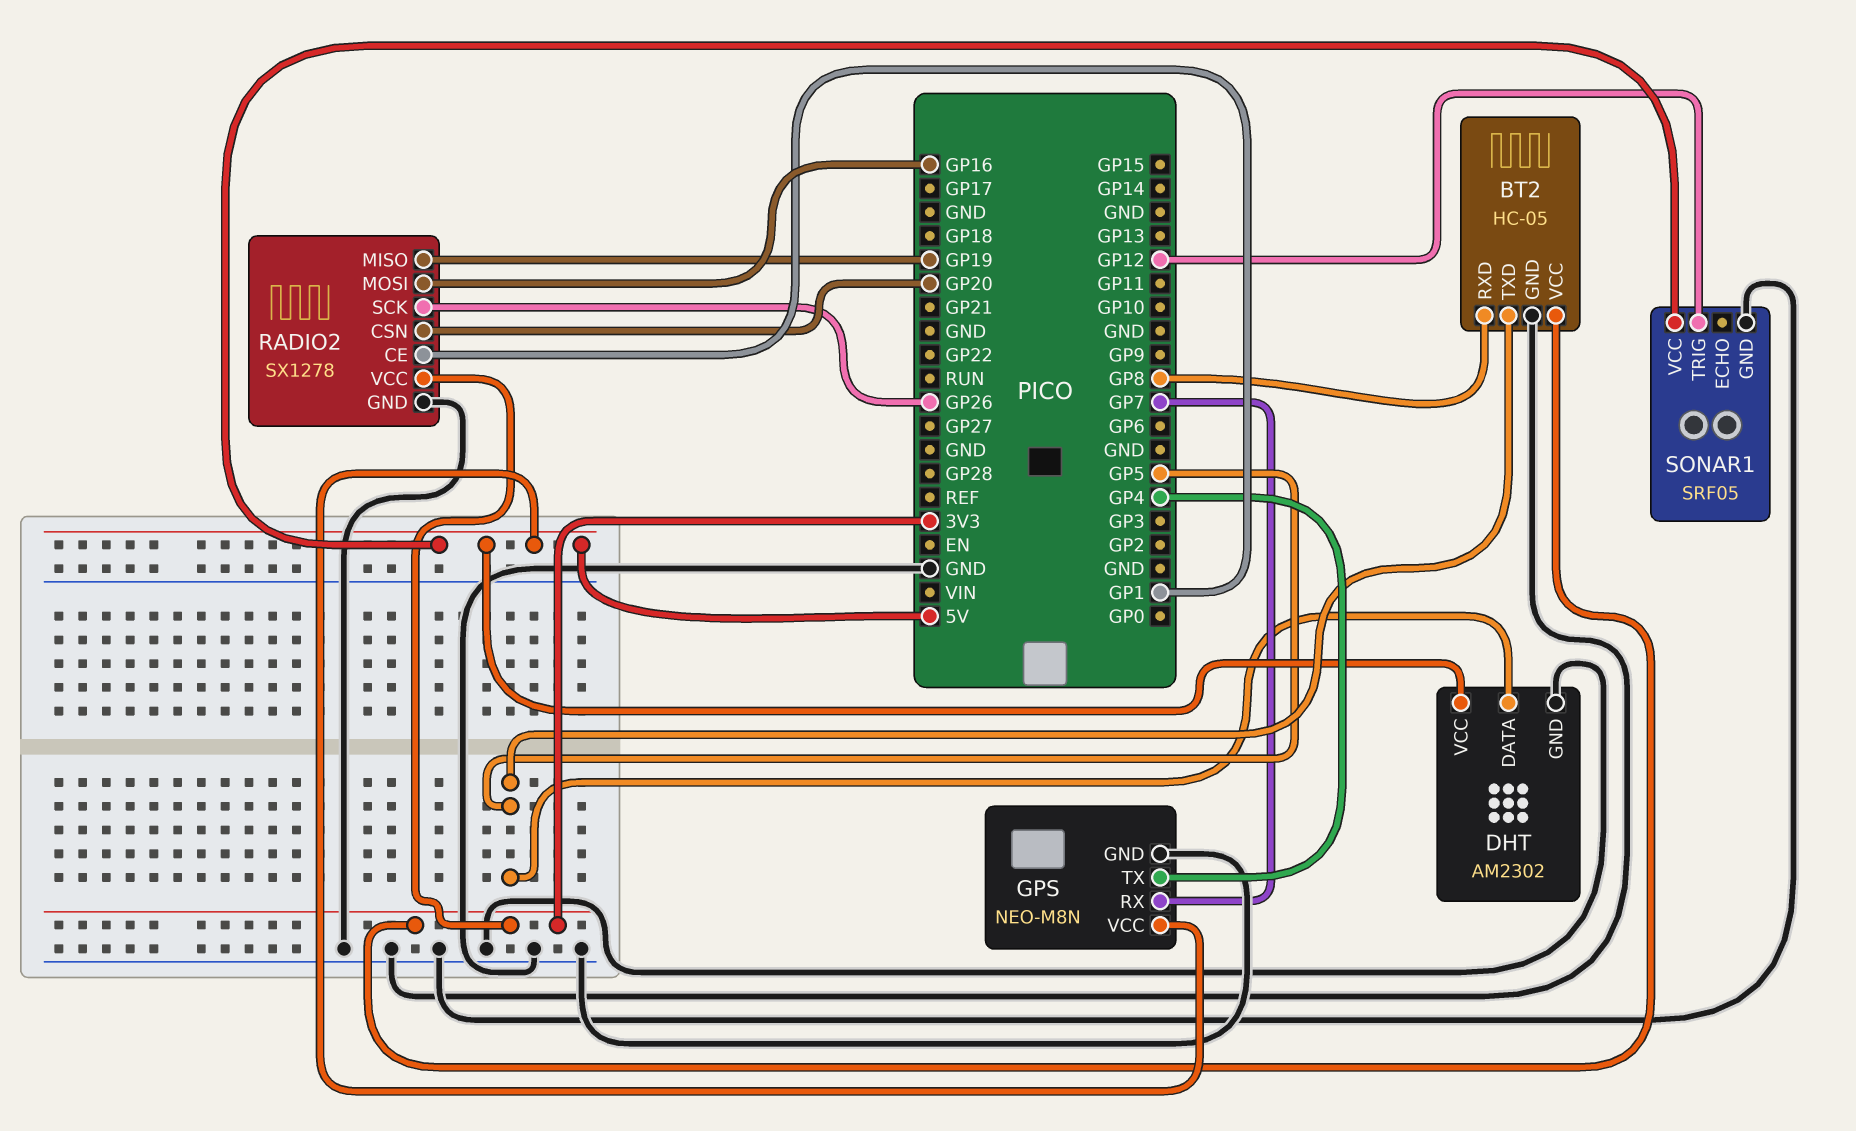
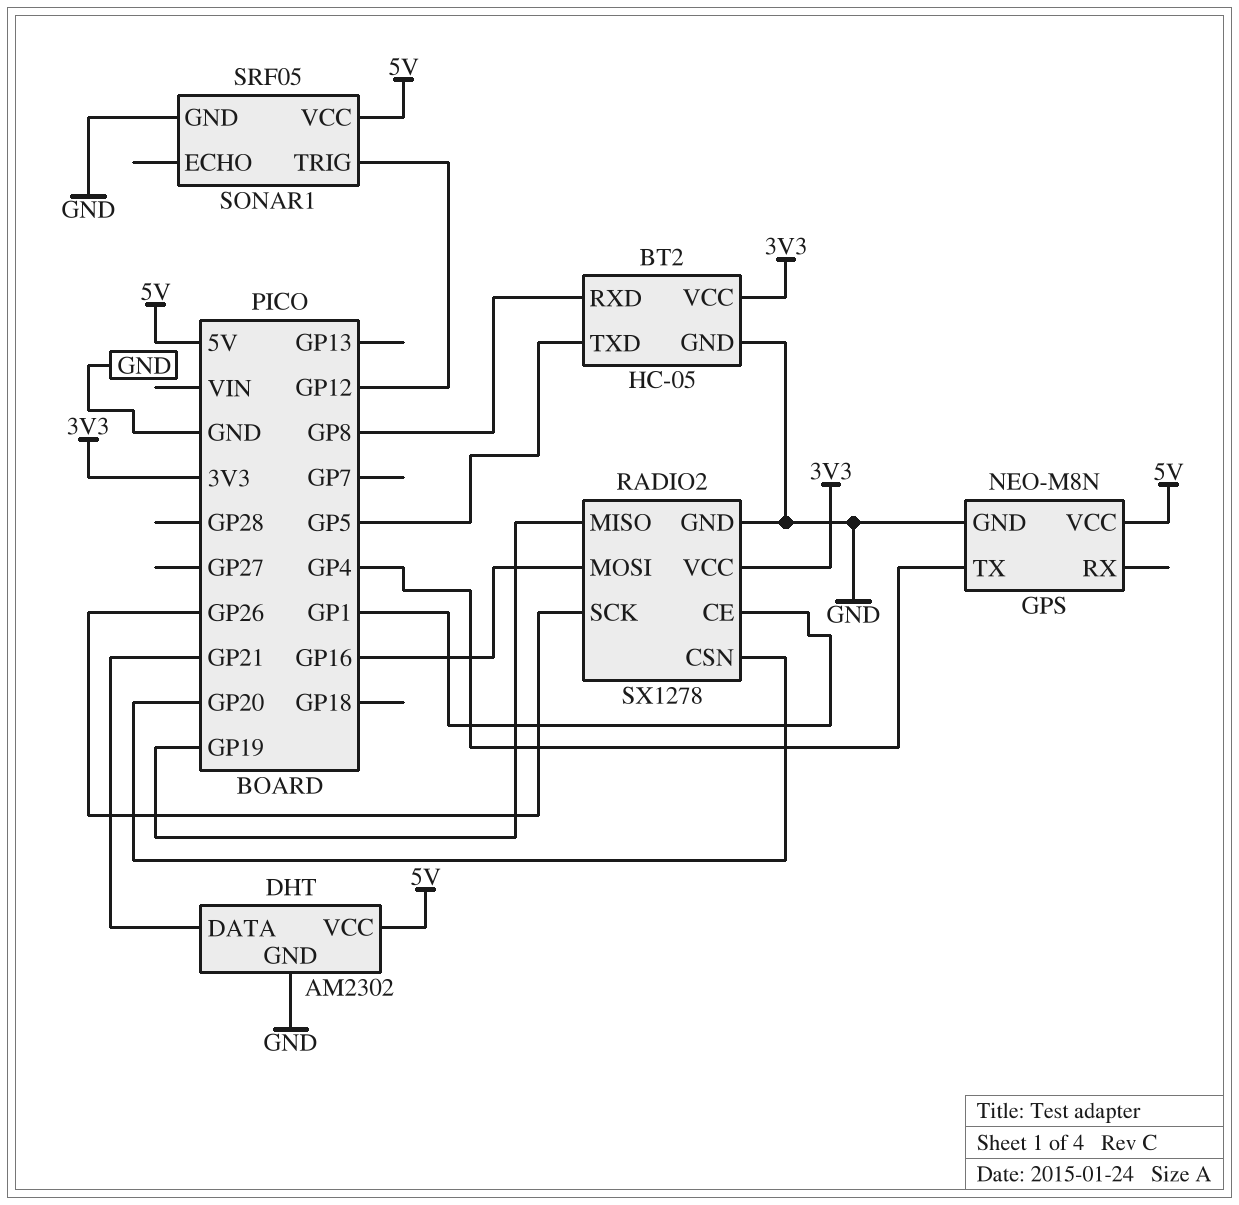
DHT pin DATA: GP5 -> GP21
GPS pin RX: GP7 -> none

